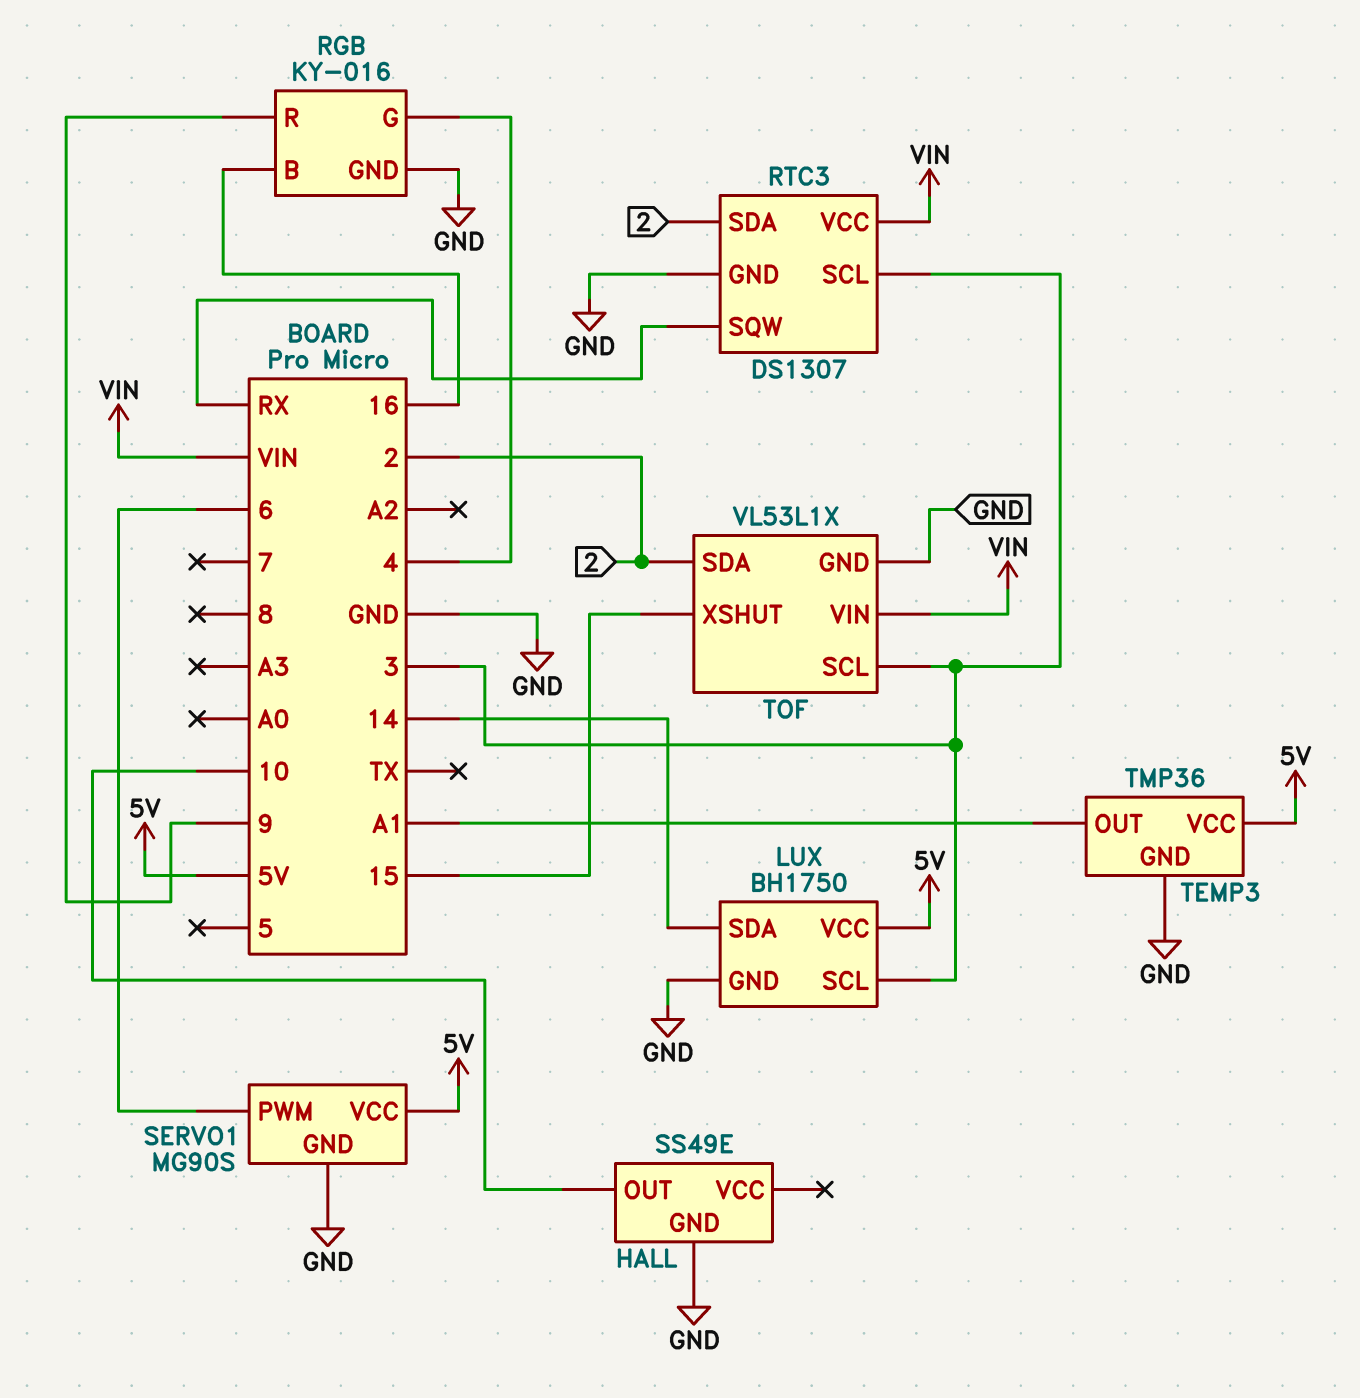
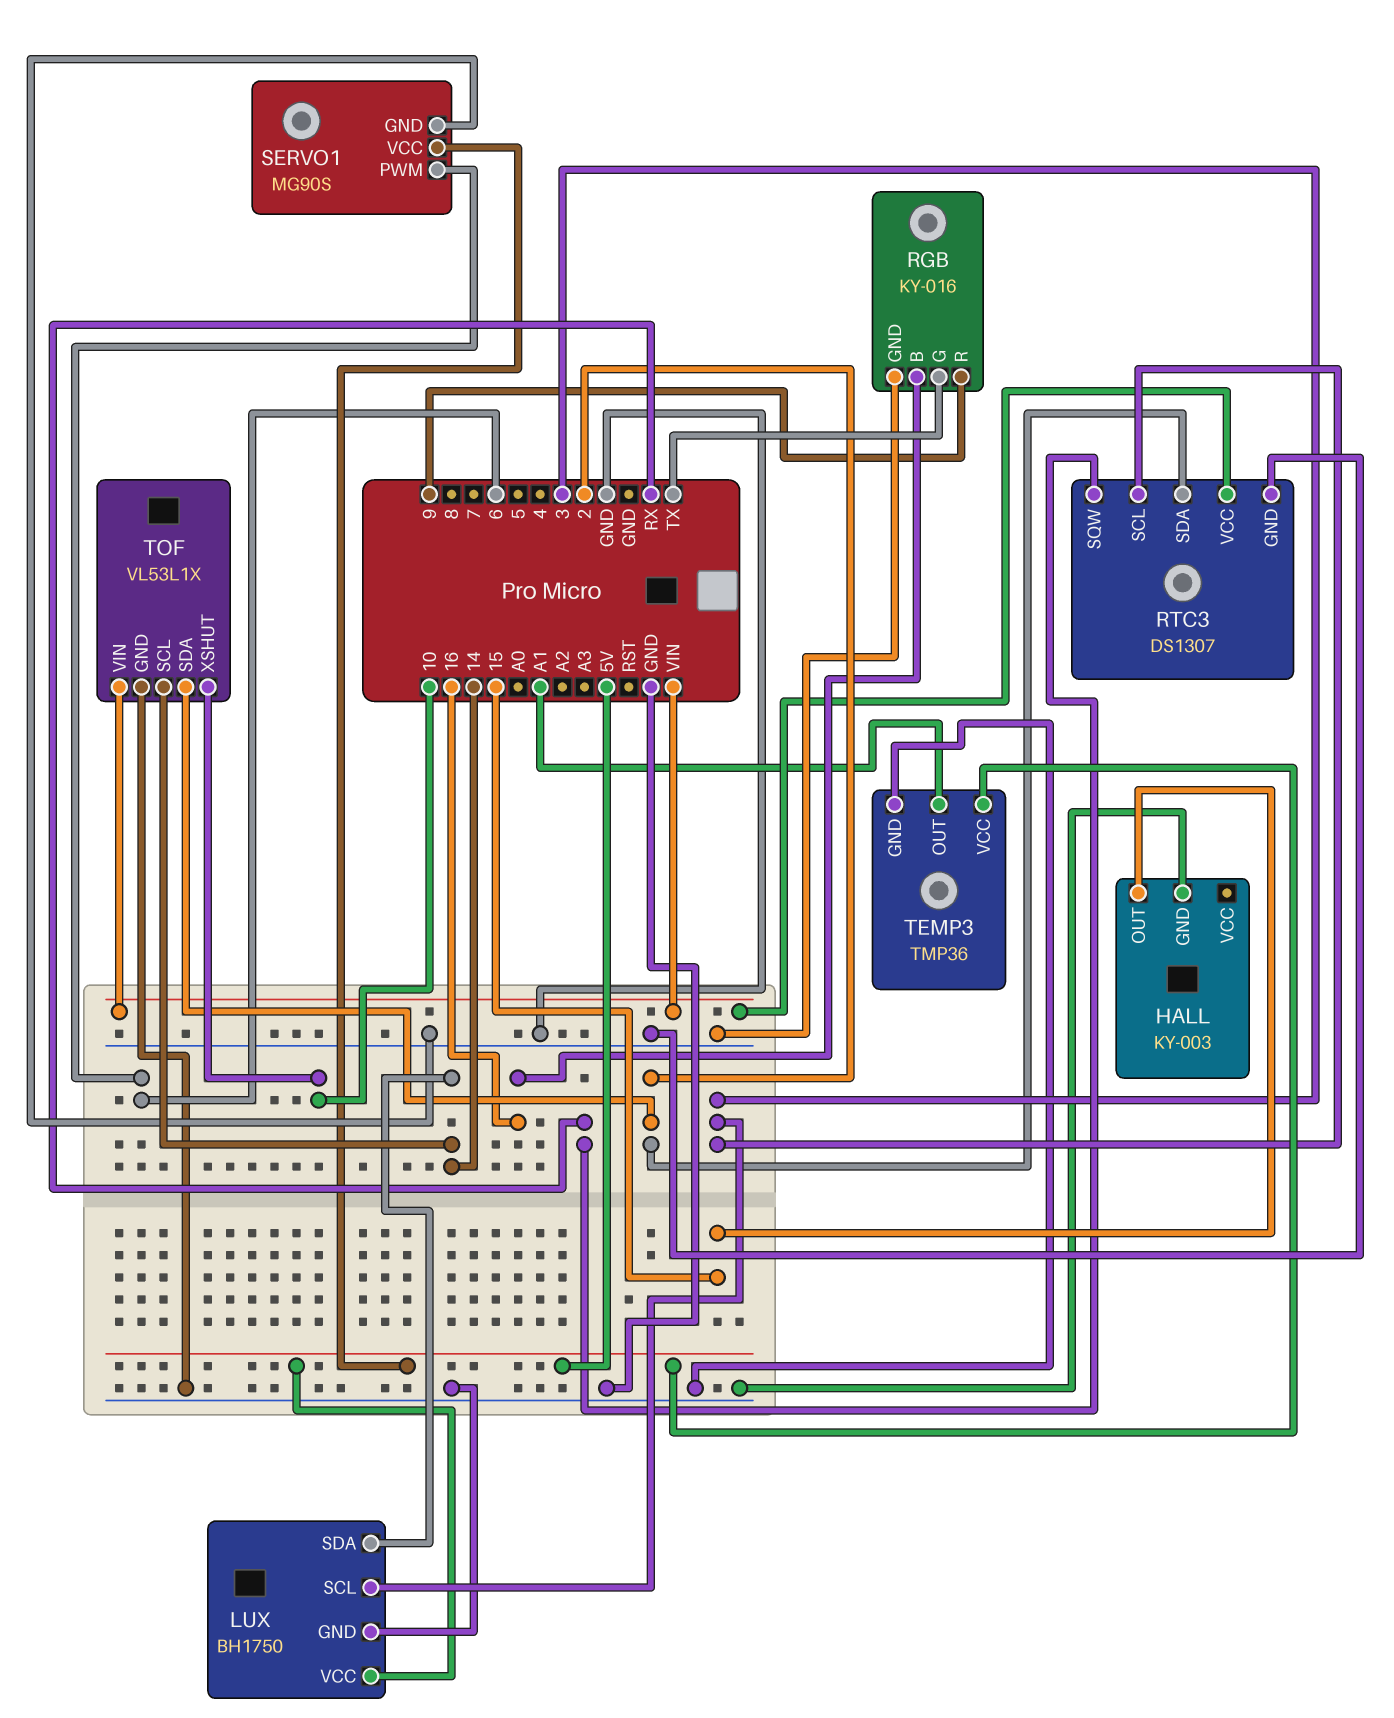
HALL: SS49E -> KY-003
HALL pin OUT: 10 -> 15
RGB pin G: 4 -> TX
TOF pin SCL: 3 -> 14
TOF pin XSHUT: 15 -> 10

